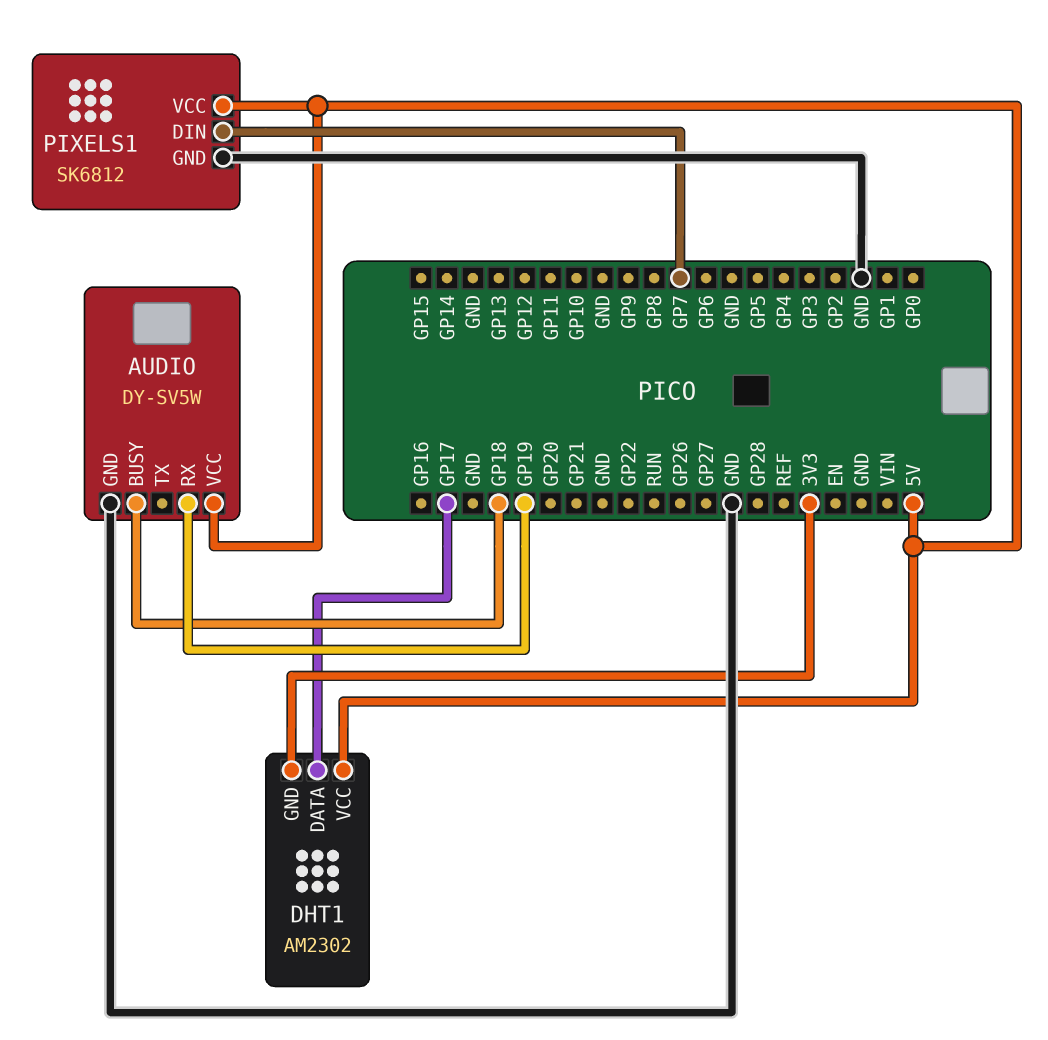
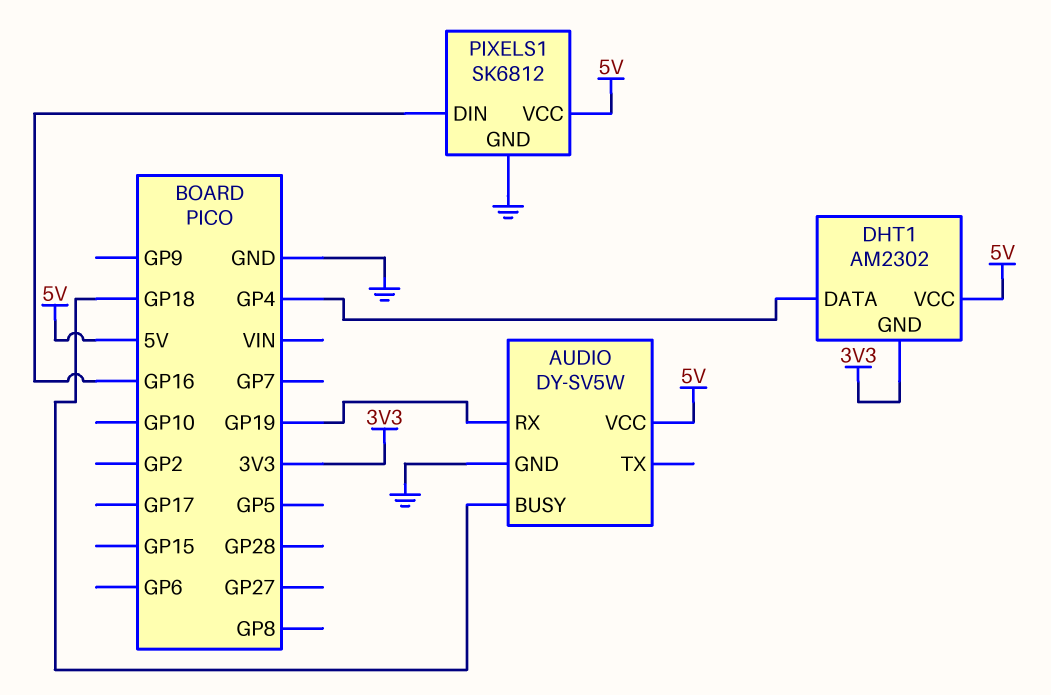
DHT1 pin DATA: GP17 -> GP4
PIXELS1 pin DIN: GP7 -> GP16

